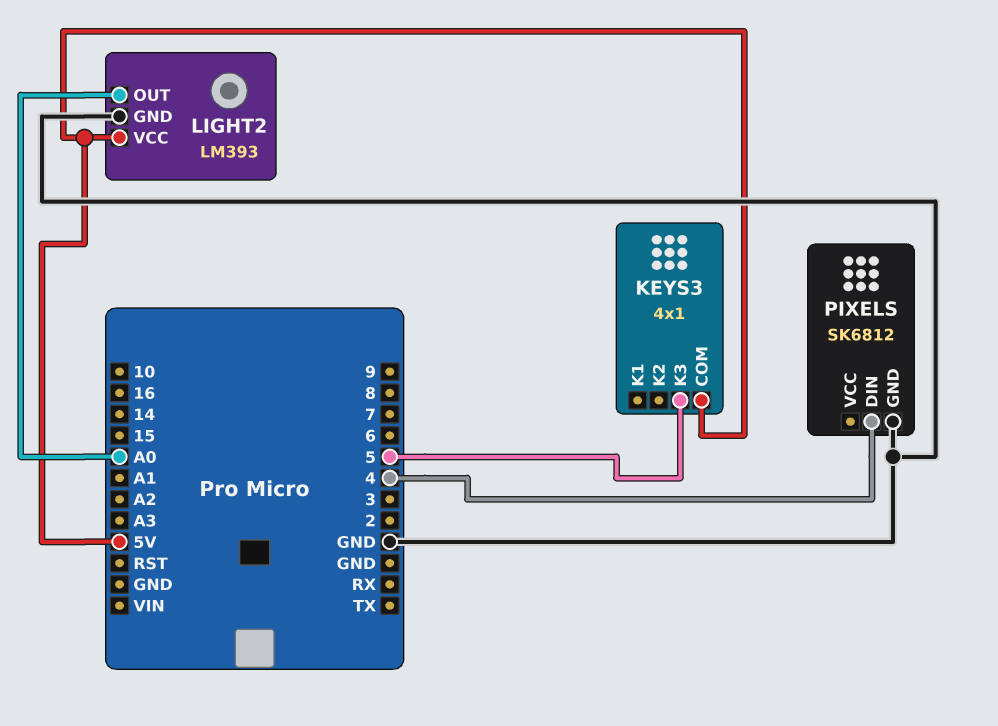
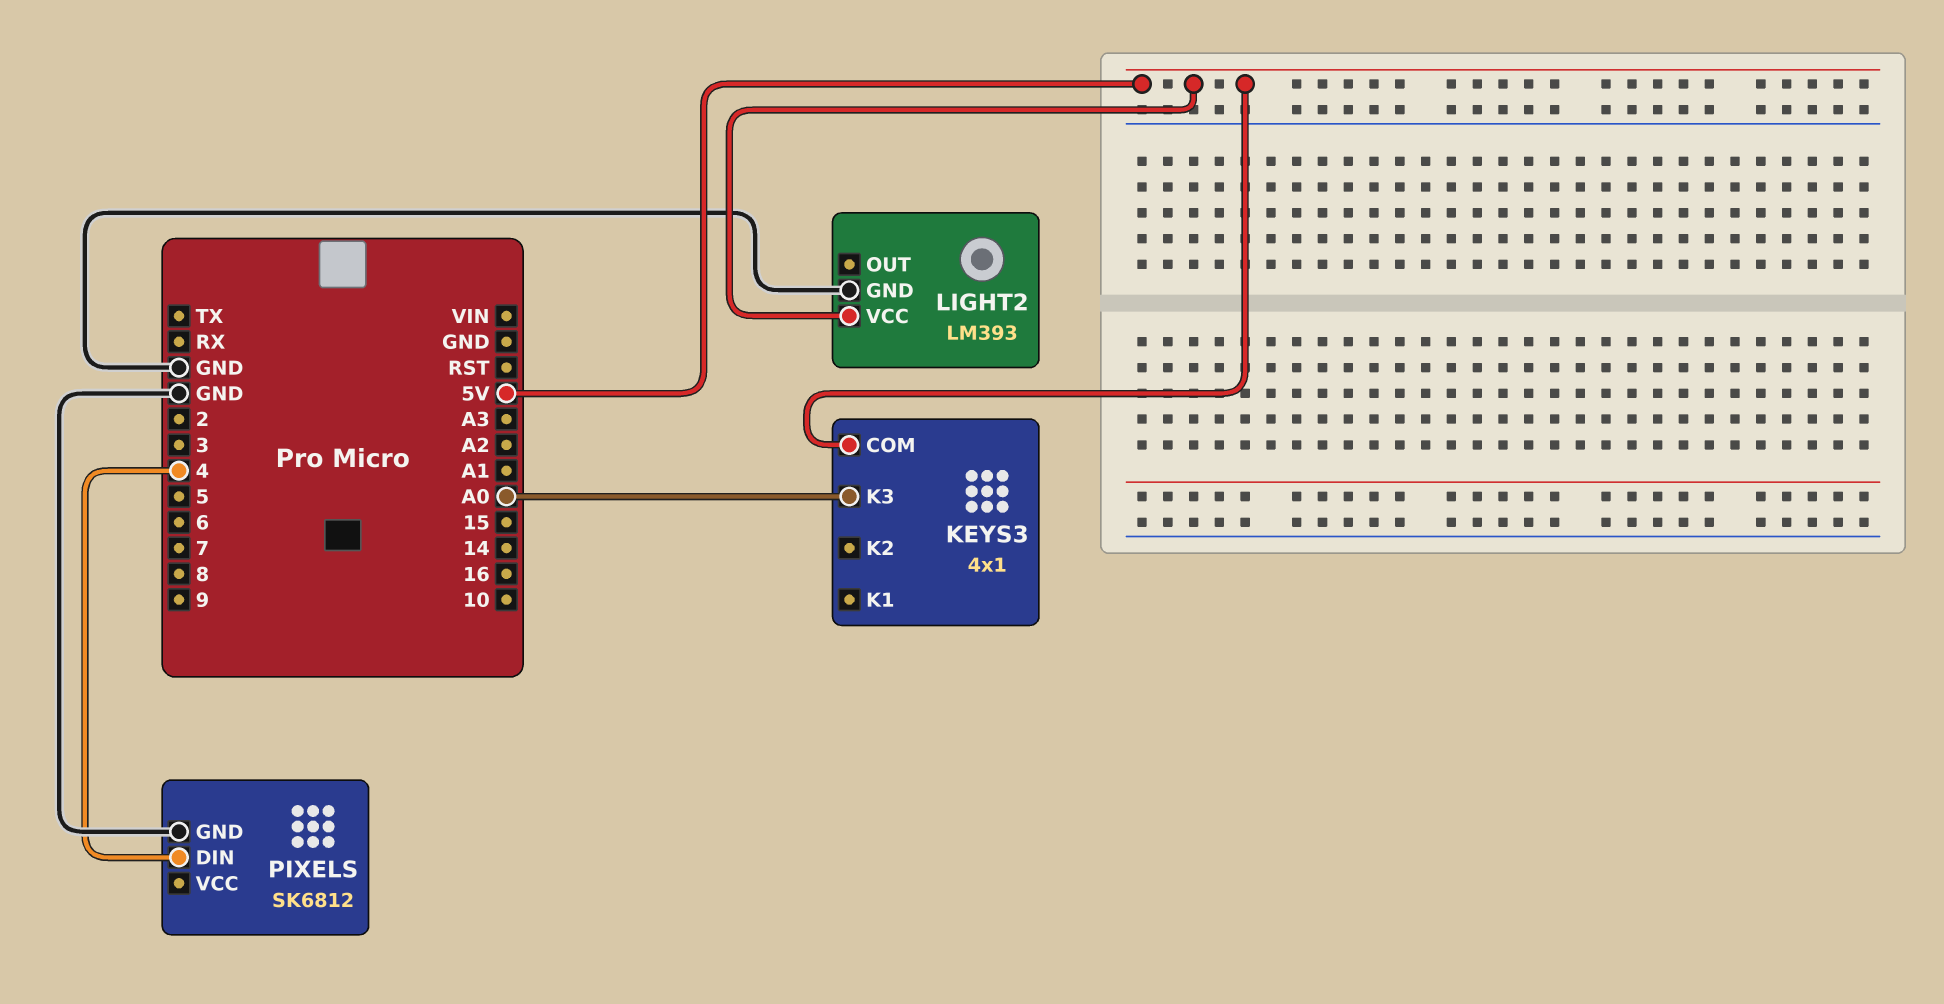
KEYS3 pin K3: 5 -> A0
LIGHT2 pin OUT: A0 -> none

